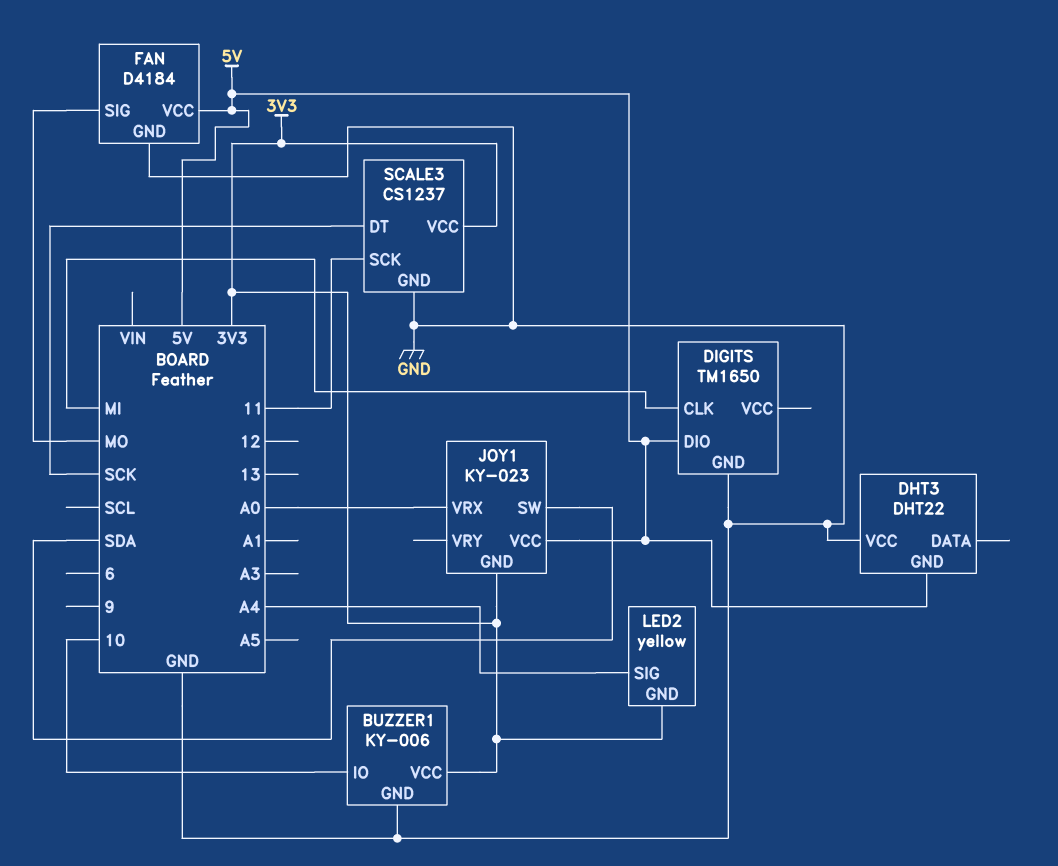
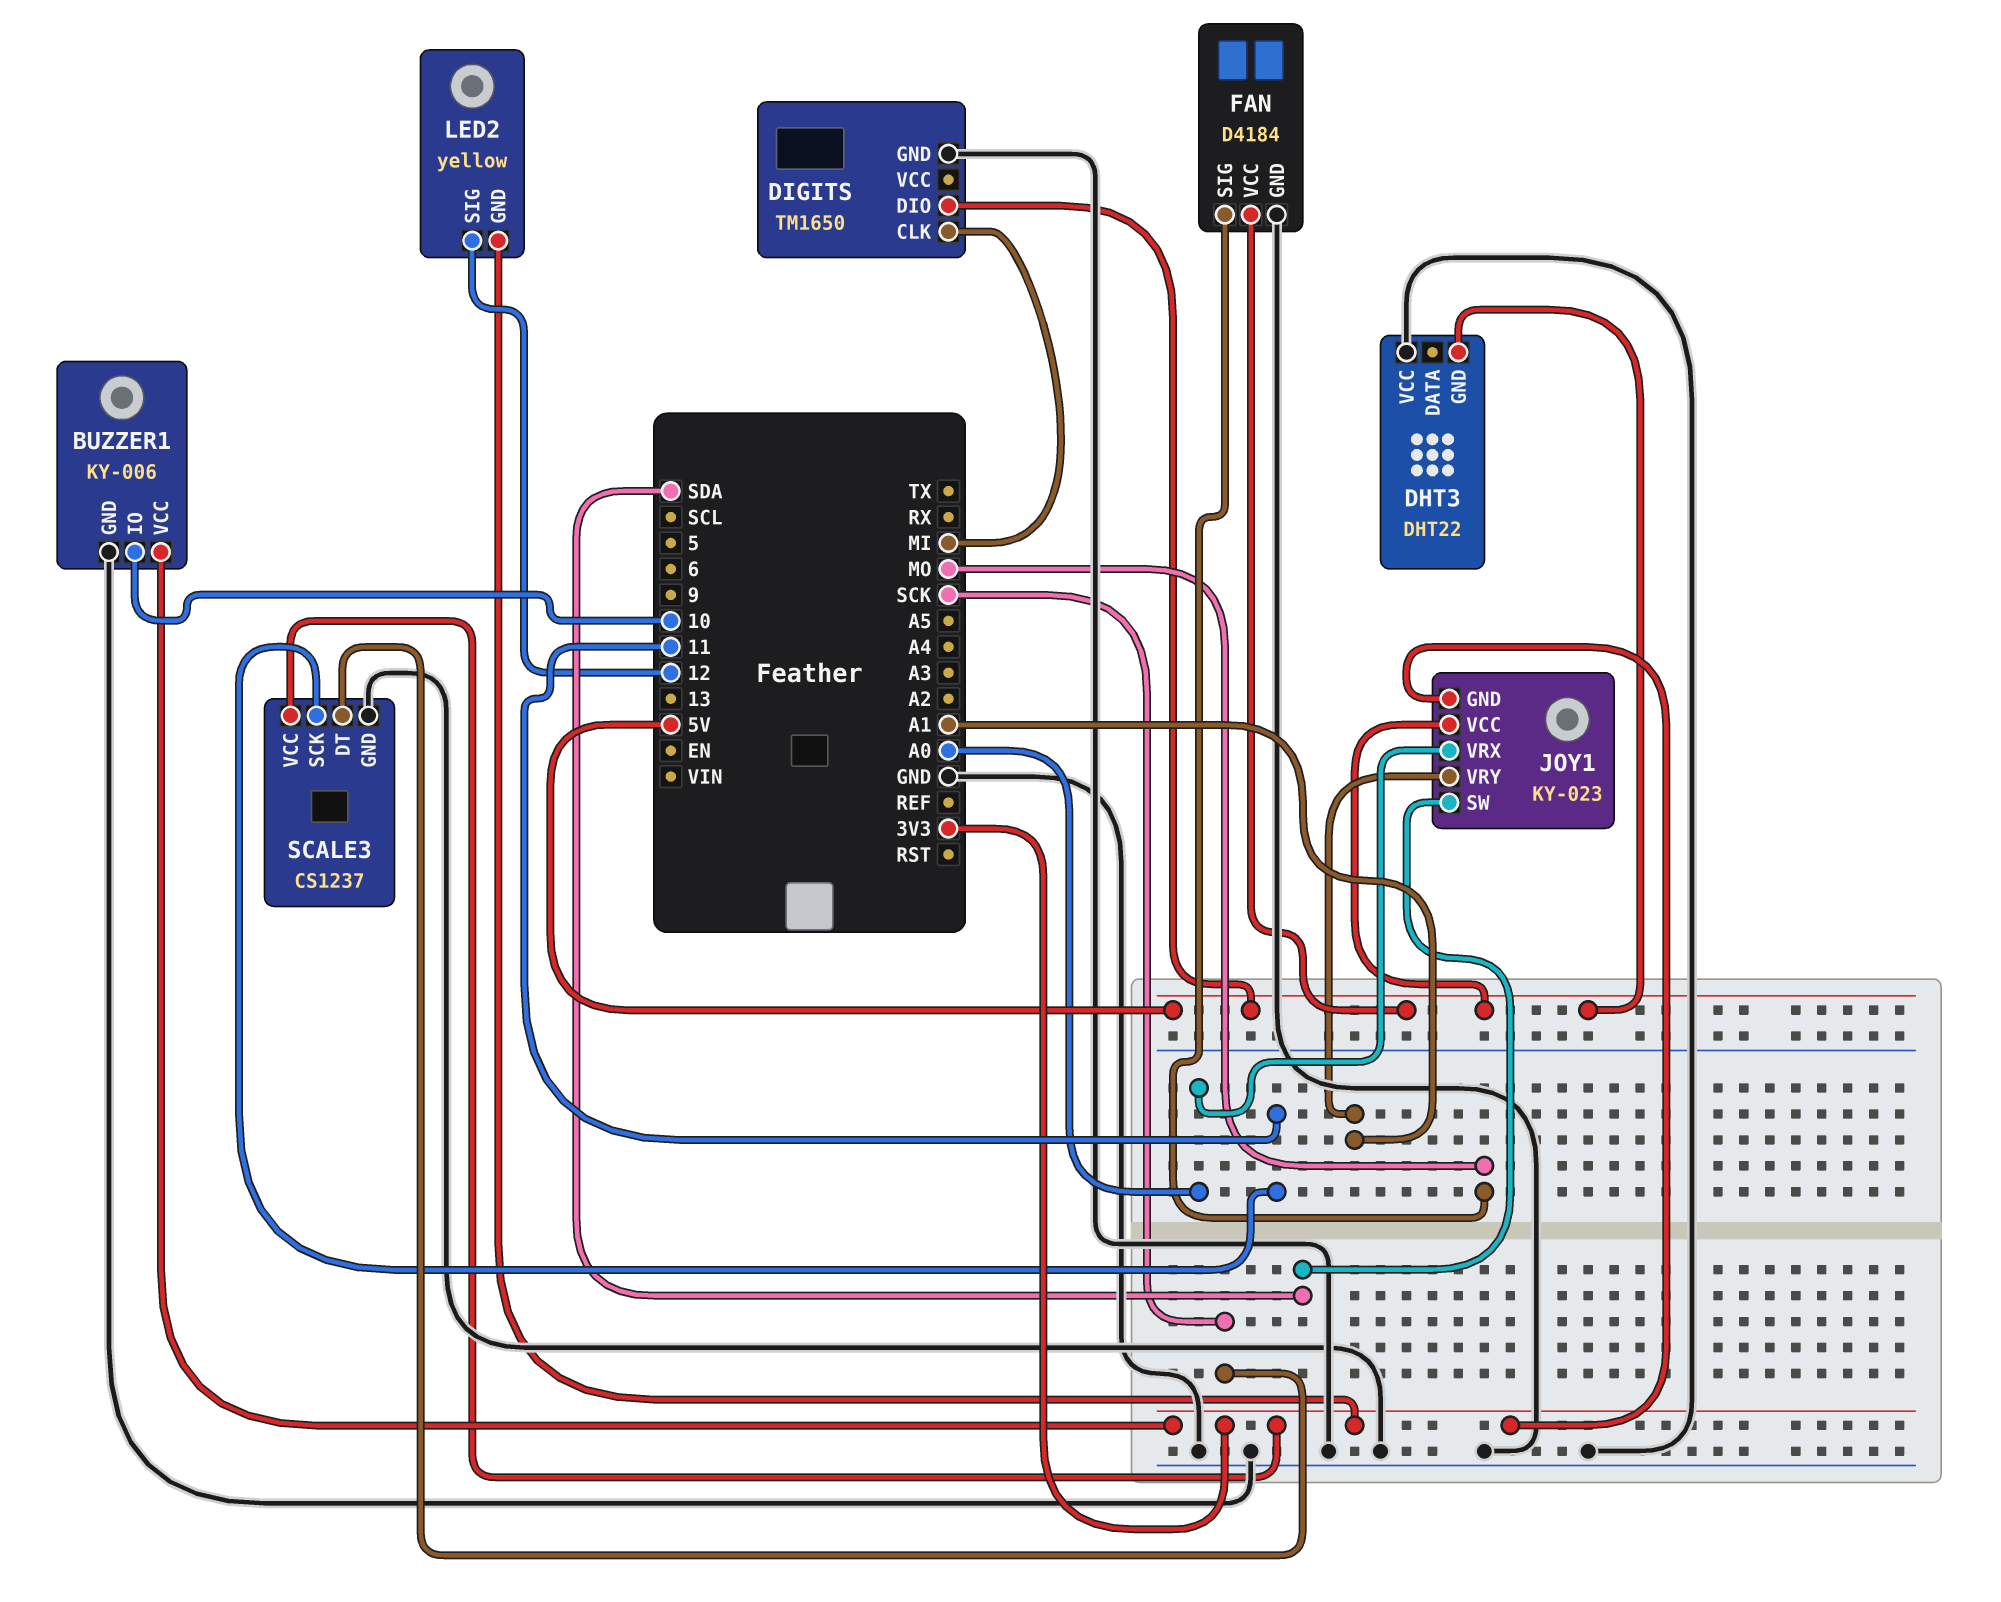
JOY1 pin VRY: none -> A1
LED2 pin SIG: A4 -> 12

